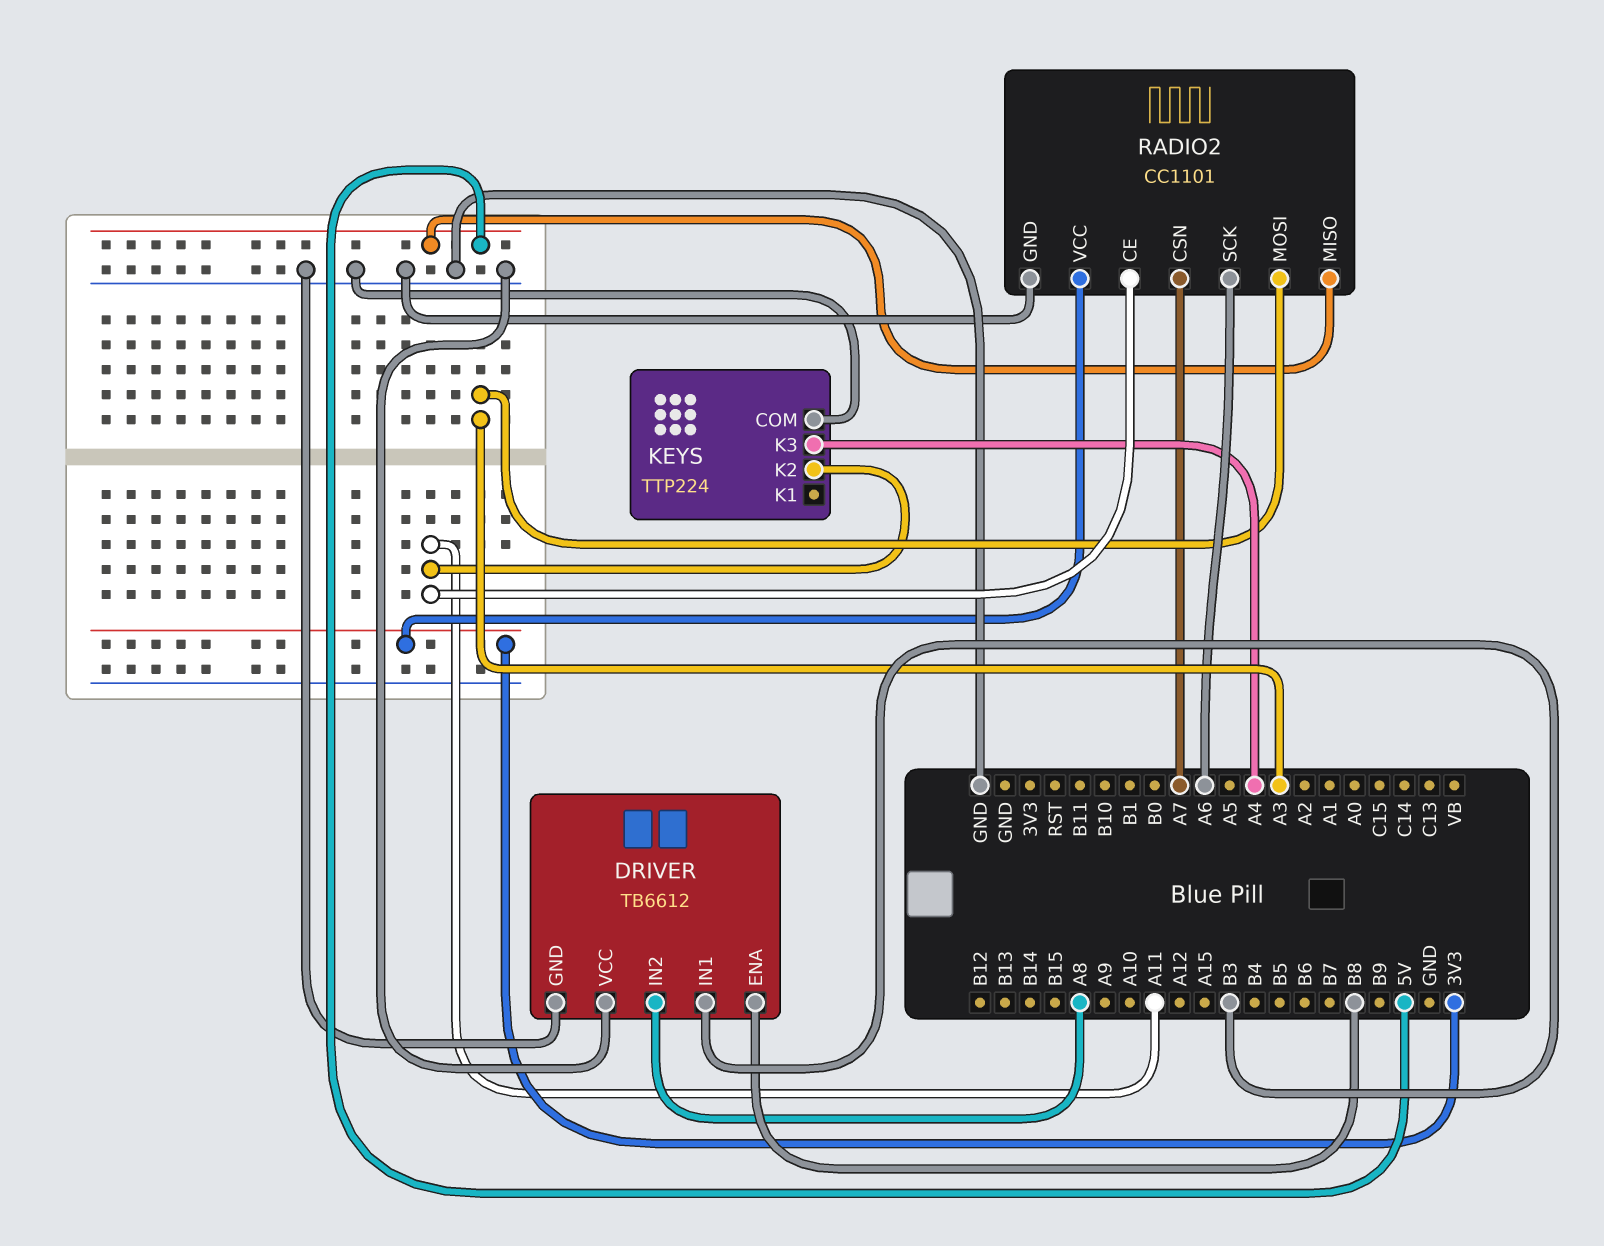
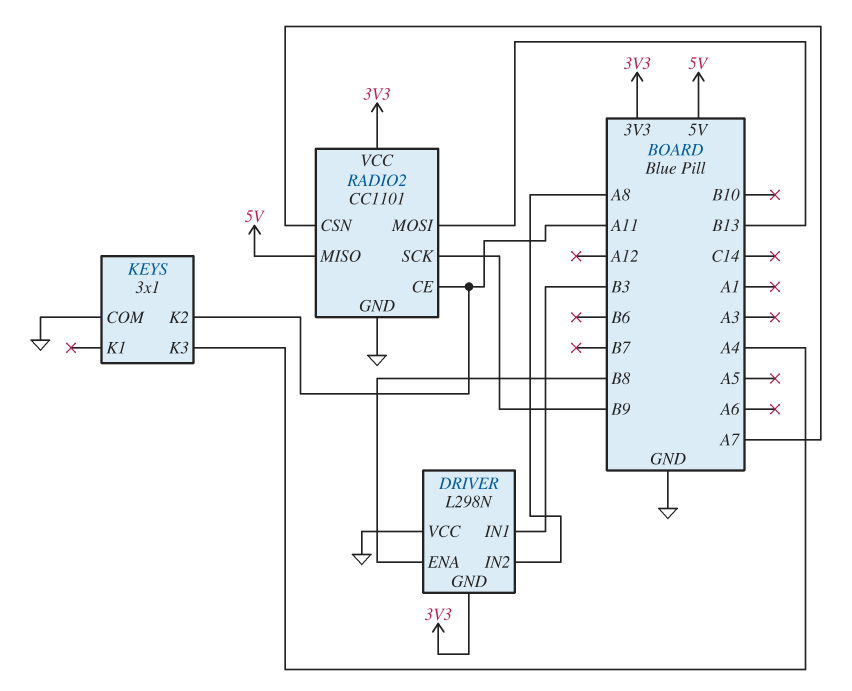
DRIVER: TB6612 -> L298N
DRIVER pin GND: GND -> 3V3
KEYS: TTP224 -> 3x1
RADIO2 pin MOSI: A3 -> B13
RADIO2 pin SCK: A6 -> B9

